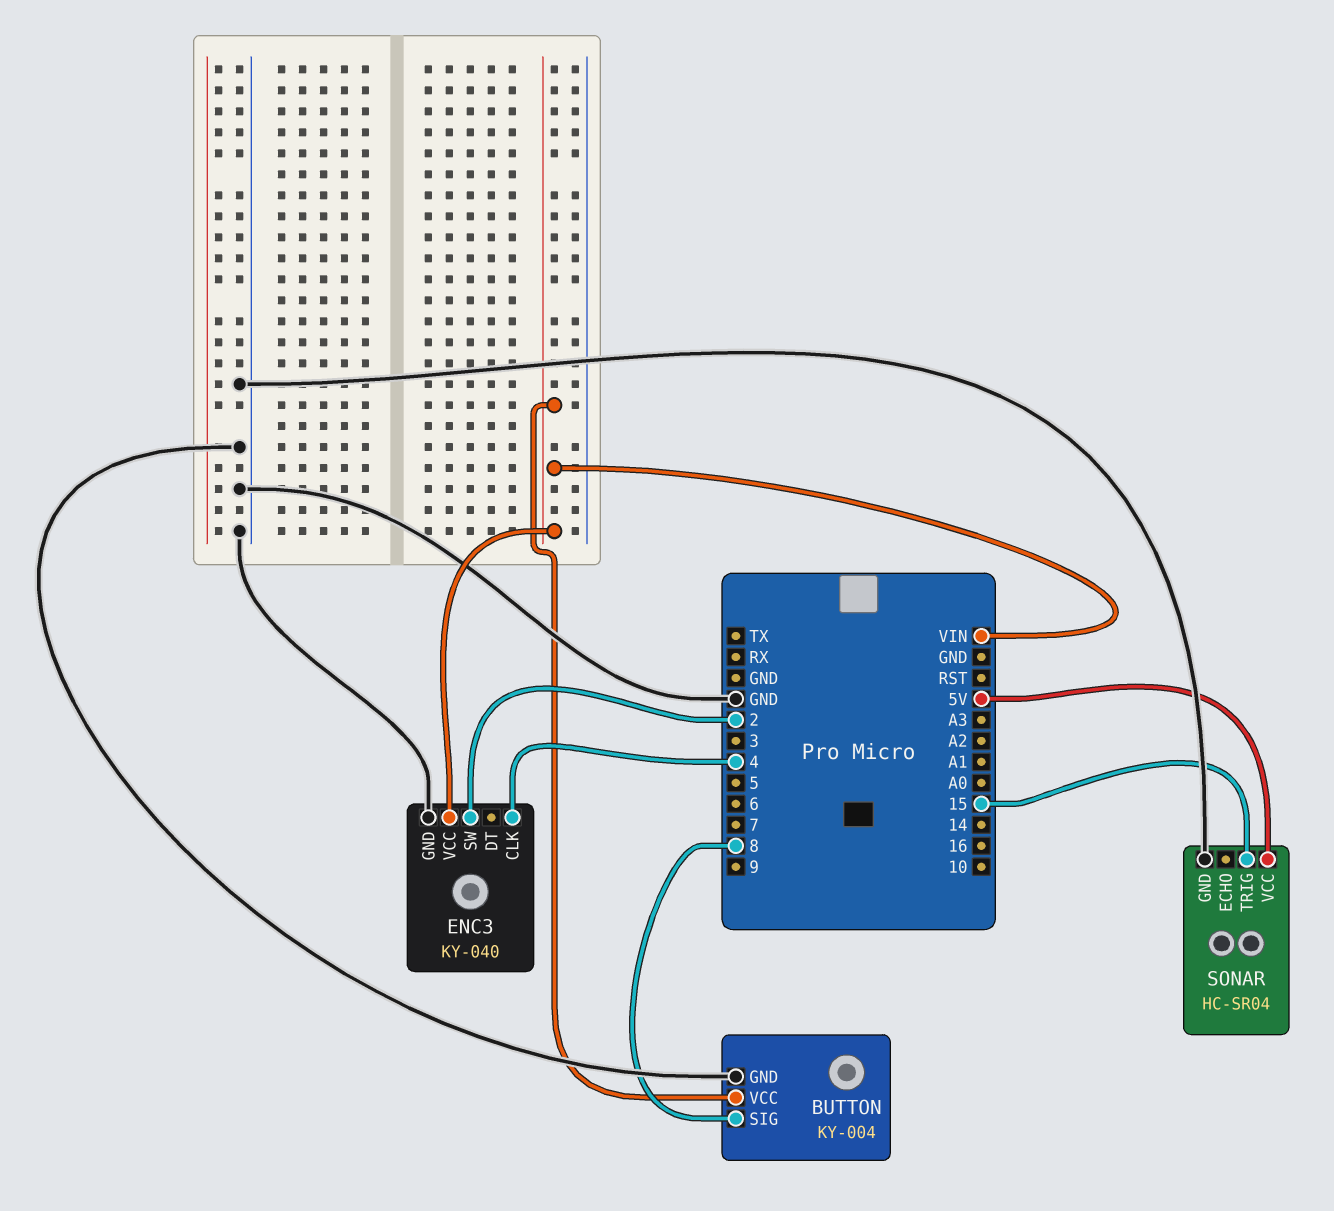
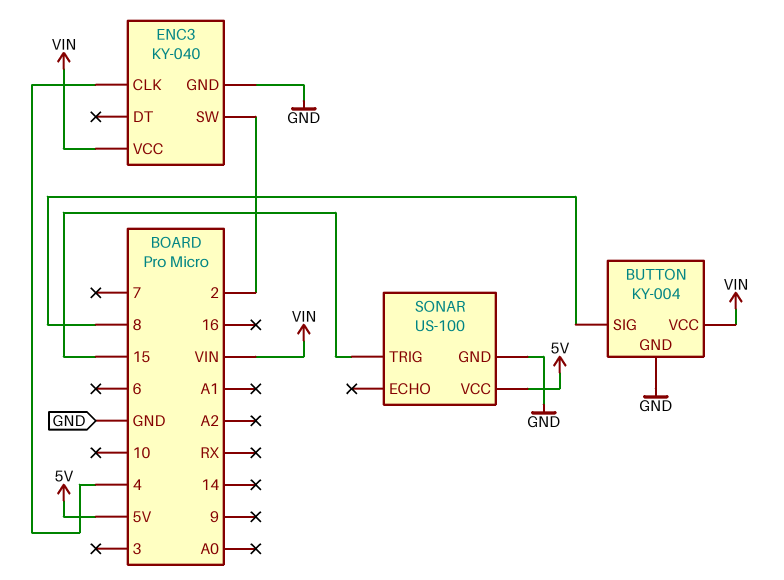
SONAR: HC-SR04 -> US-100

